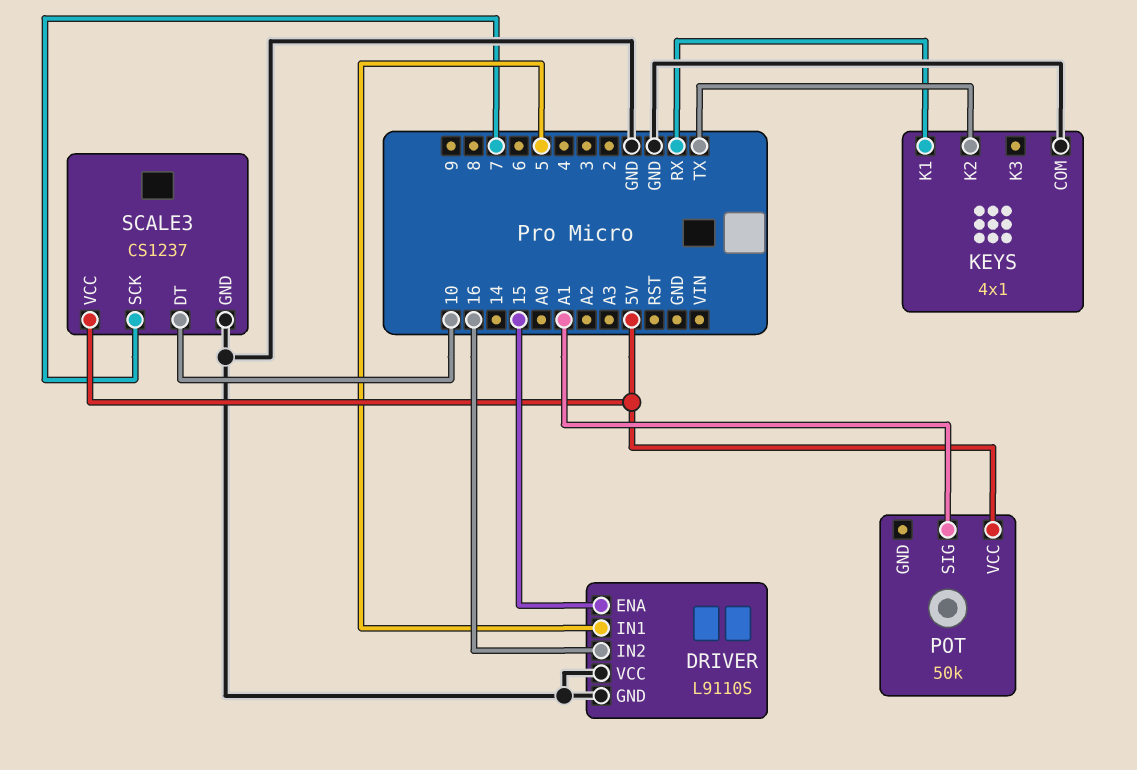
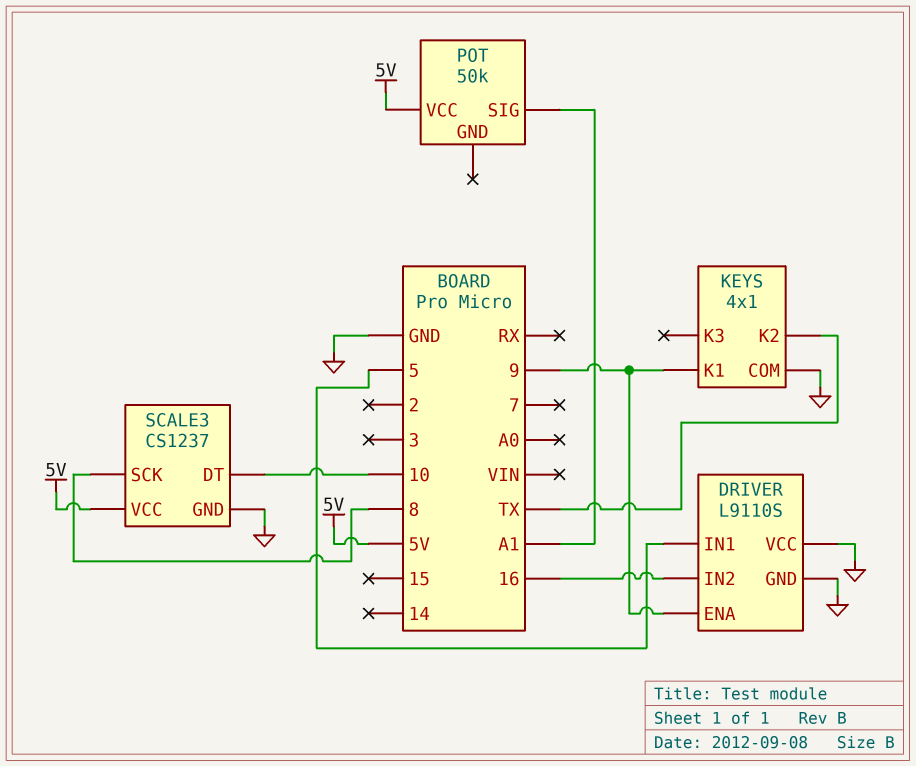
DRIVER pin ENA: 15 -> 9
KEYS pin K1: RX -> 9
SCALE3 pin SCK: 7 -> 8

